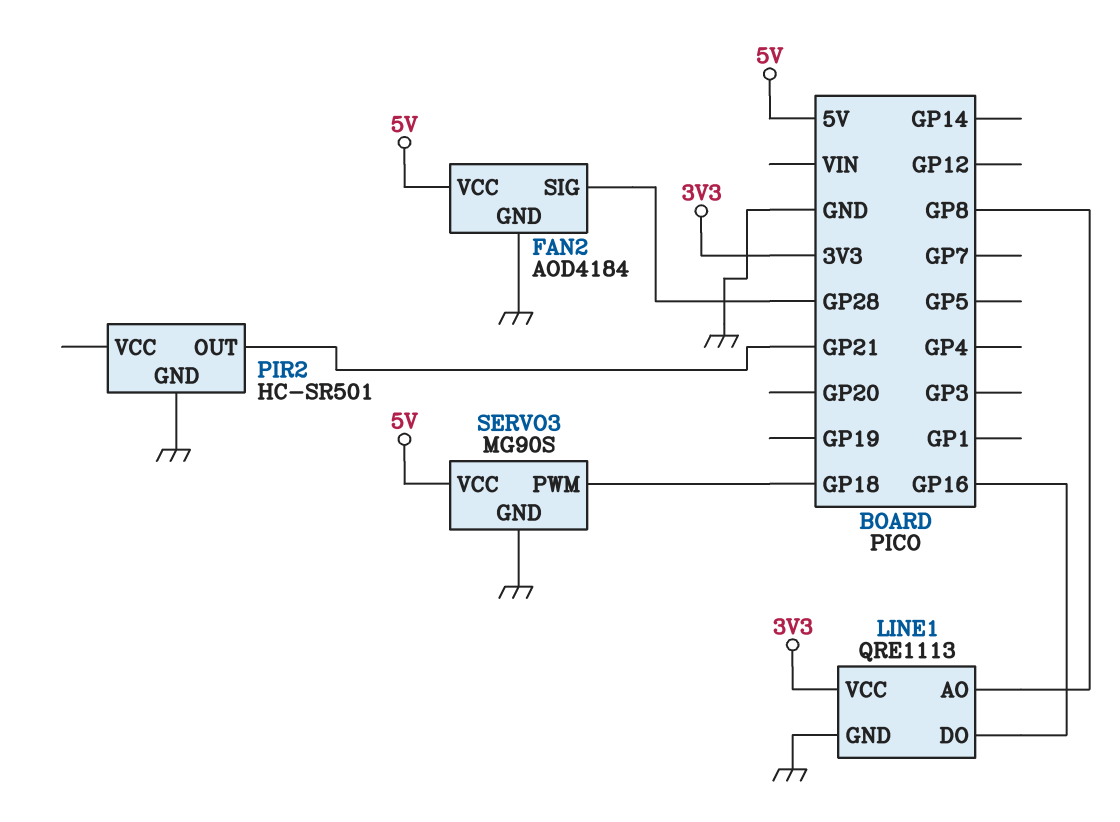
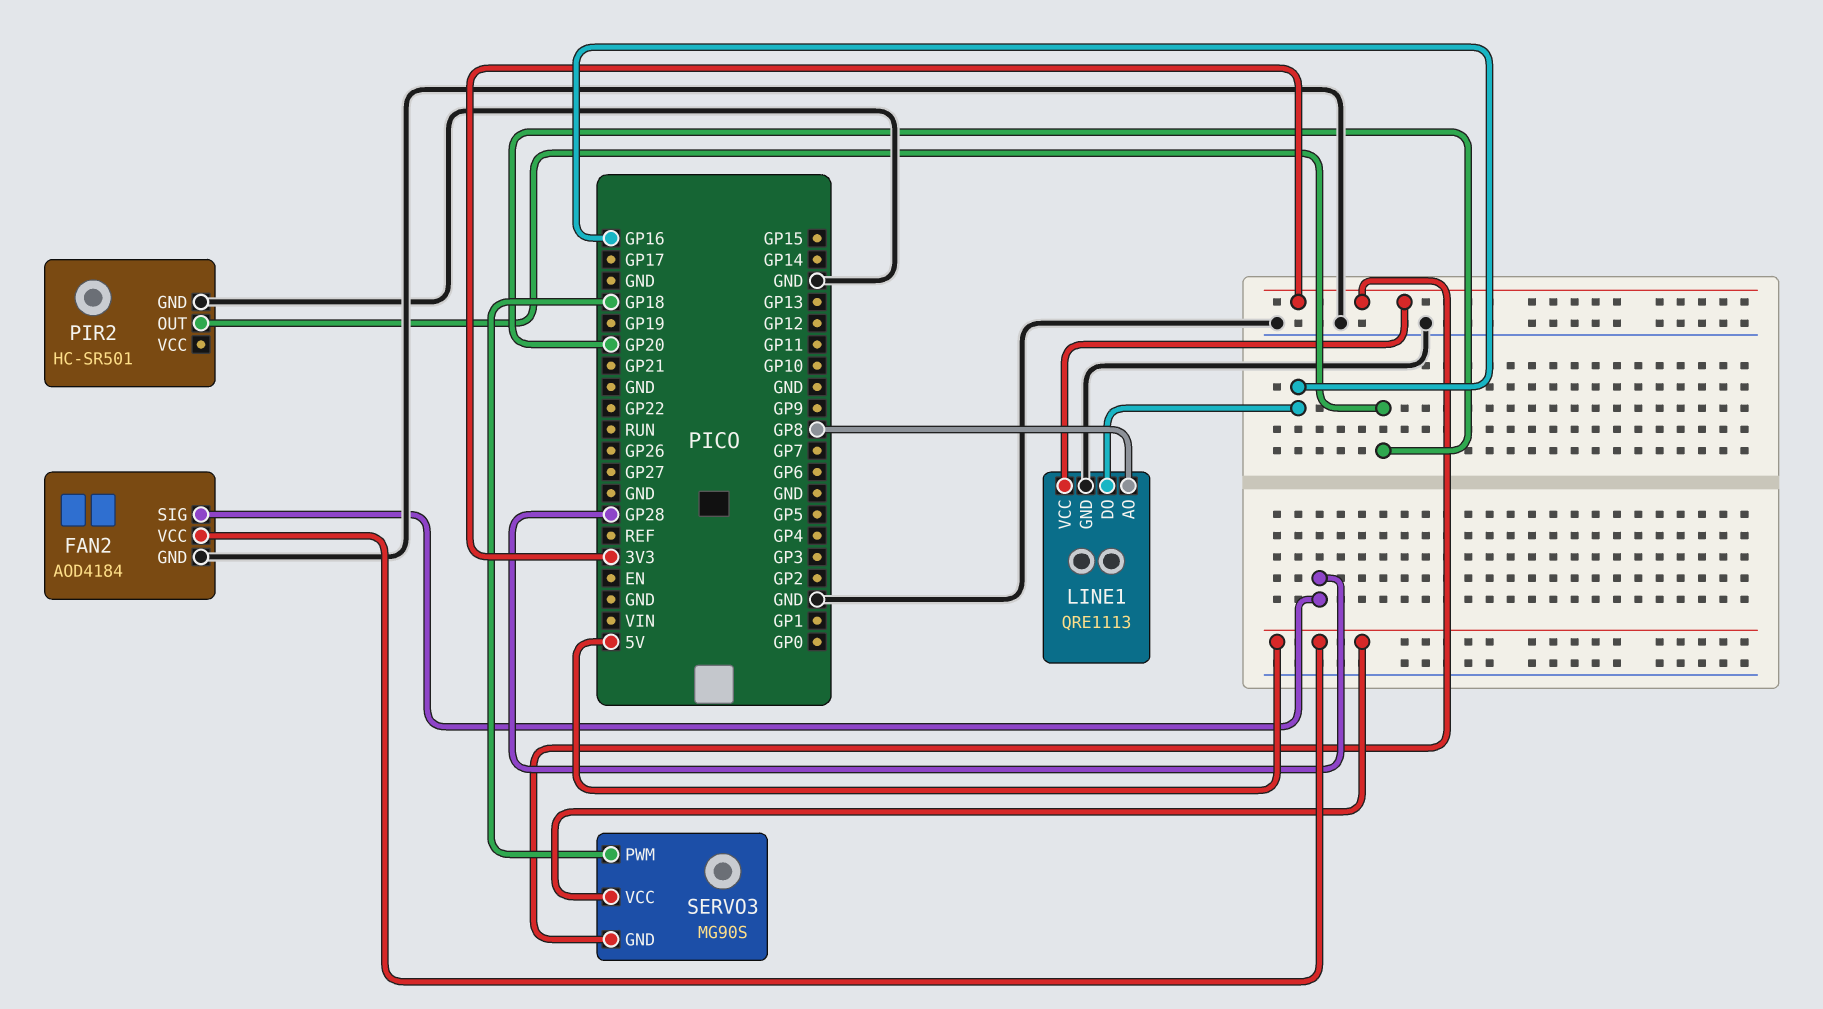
PIR2 pin OUT: GP21 -> GP20
SERVO3 pin GND: GND -> 3V3

